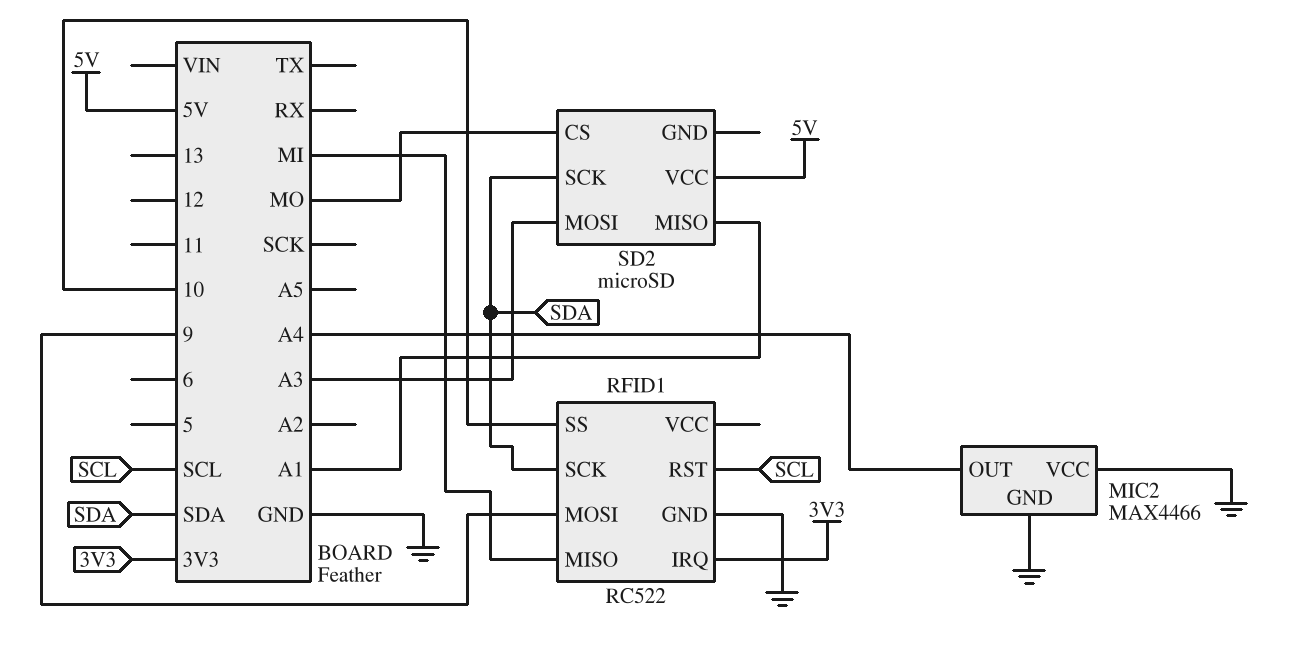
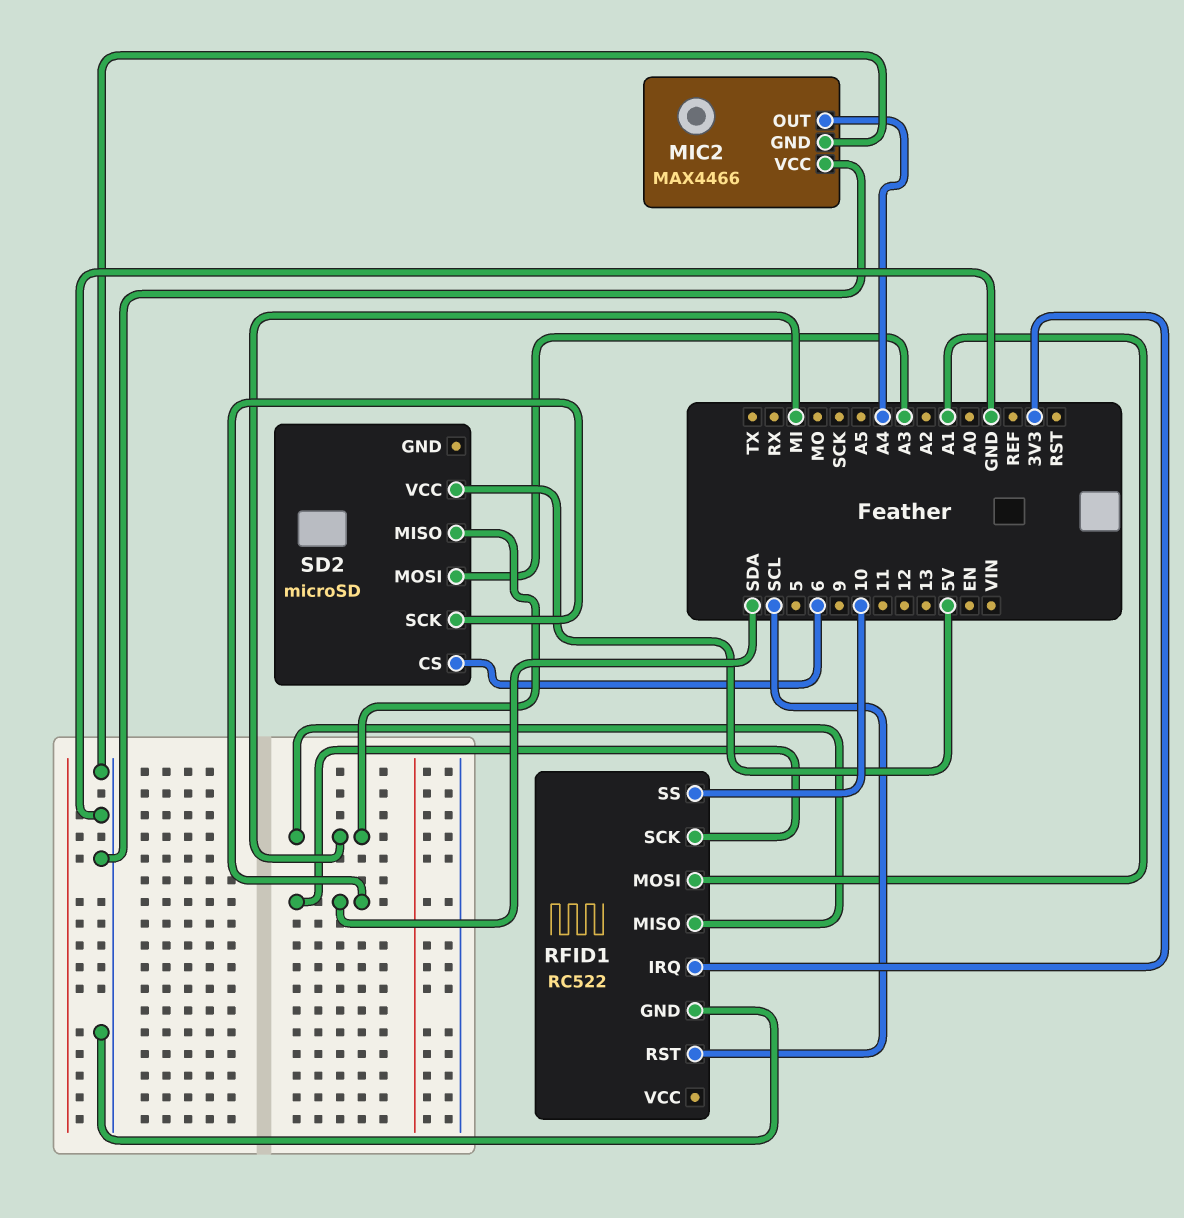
RFID1 pin MOSI: 9 -> A1
SD2 pin CS: MO -> 6
SD2 pin MISO: A1 -> MI

